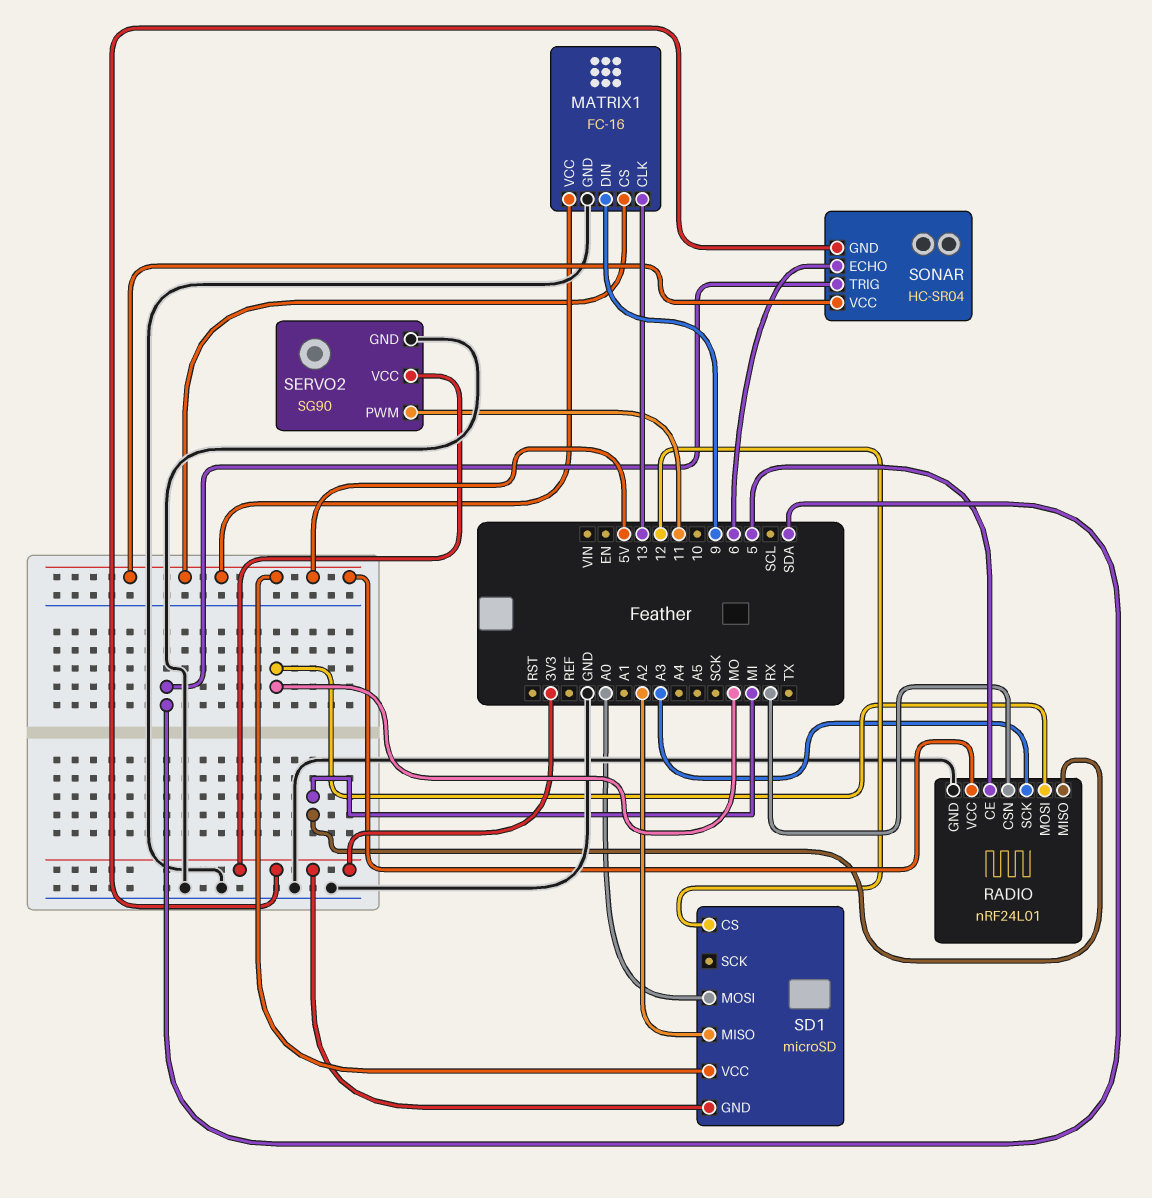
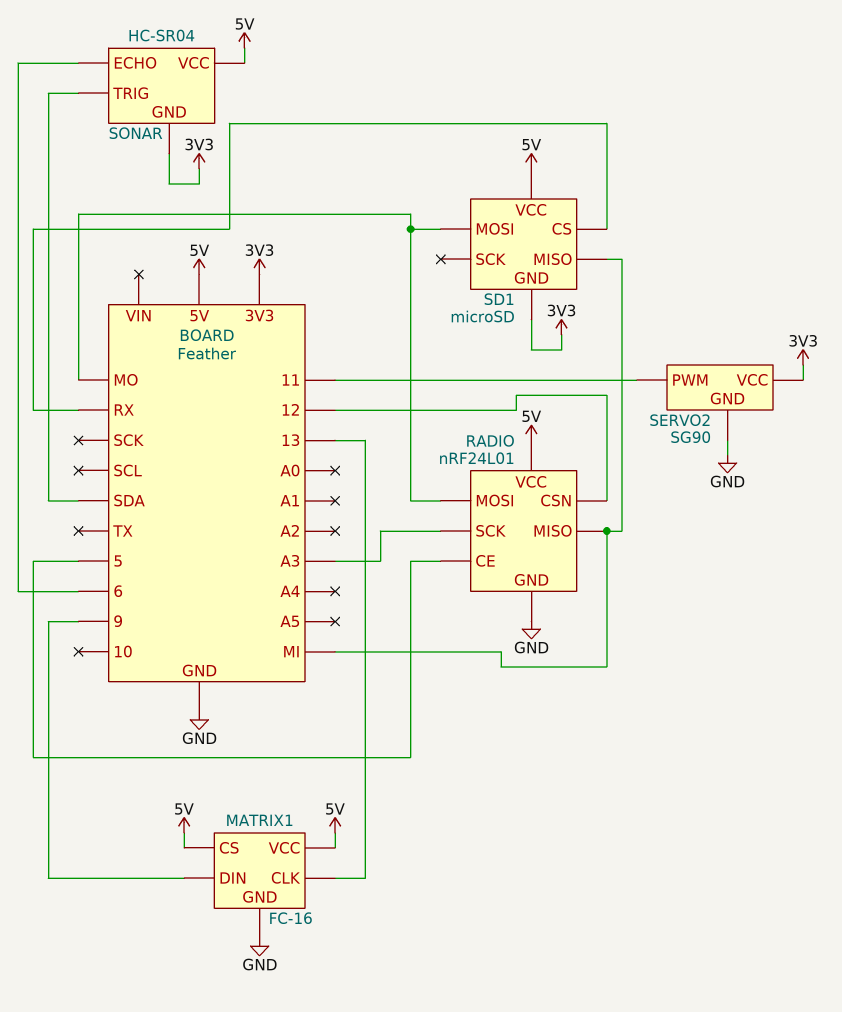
RADIO pin CSN: RX -> 12
SD1 pin CS: 12 -> RX
SD1 pin MISO: A2 -> MI
SD1 pin MOSI: A0 -> MO

